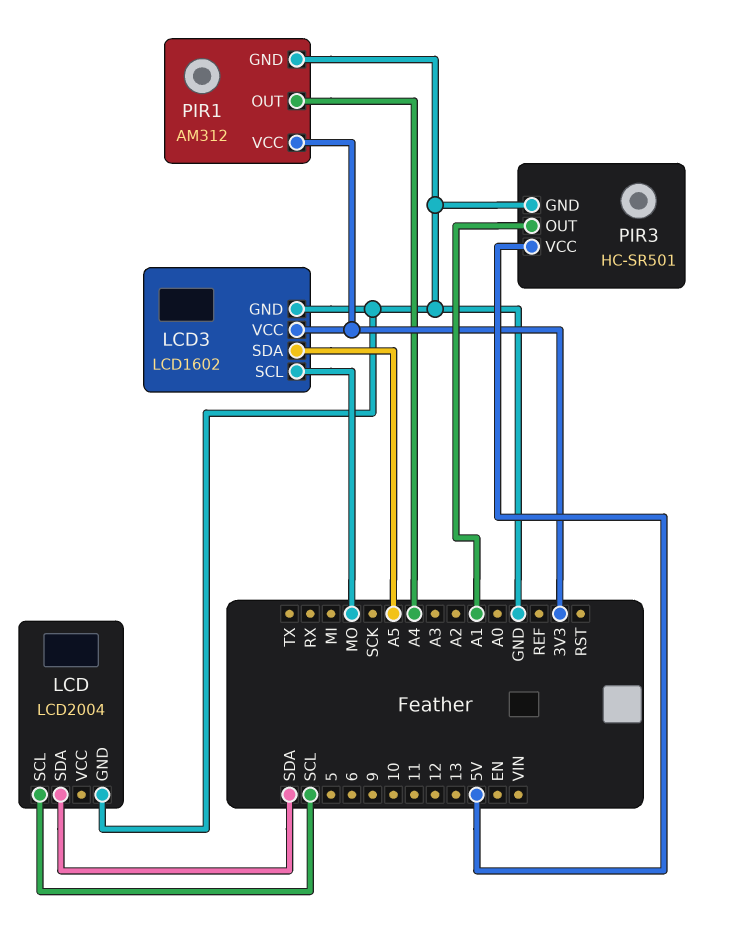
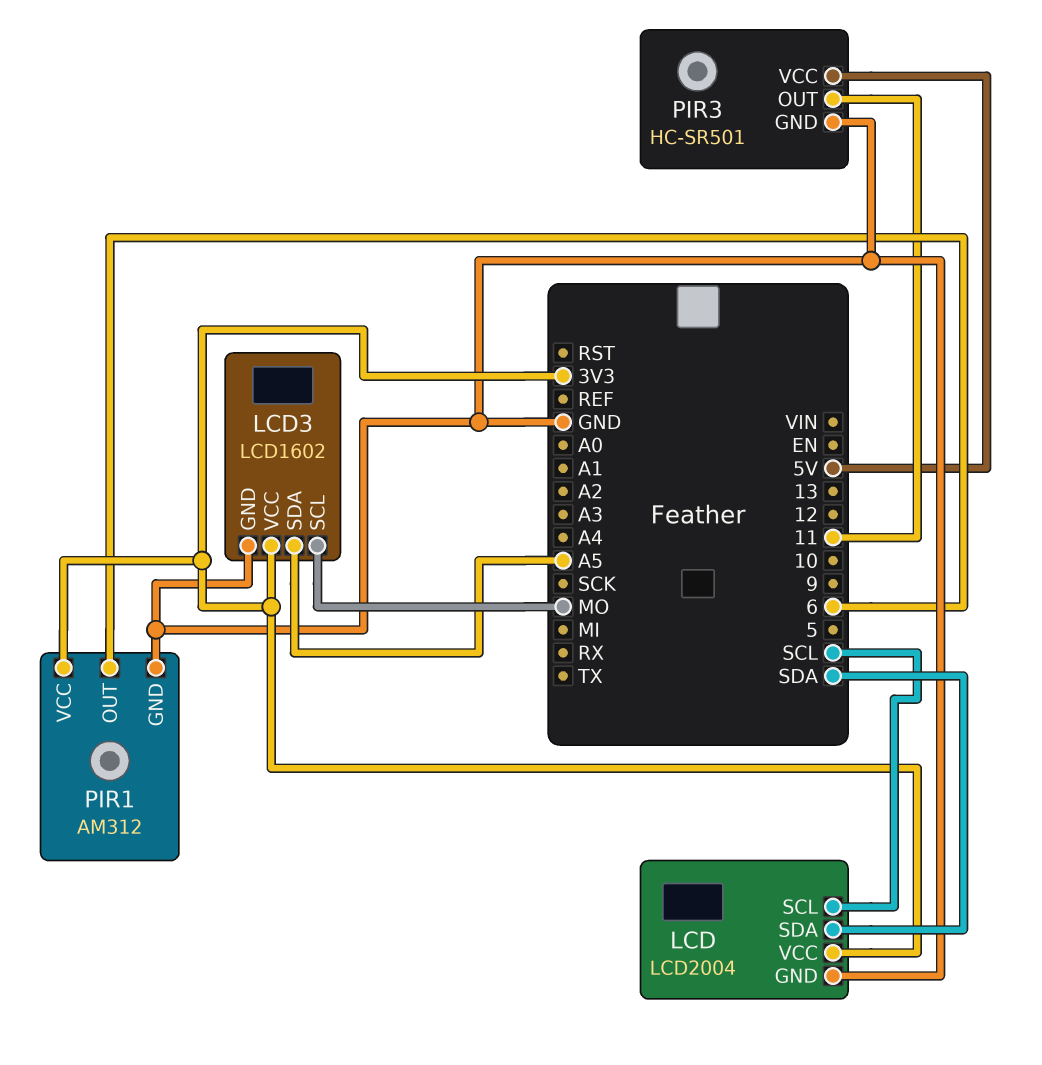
LCD pin VCC: none -> 3V3
PIR1 pin OUT: A4 -> 6
PIR3 pin OUT: A1 -> 11

